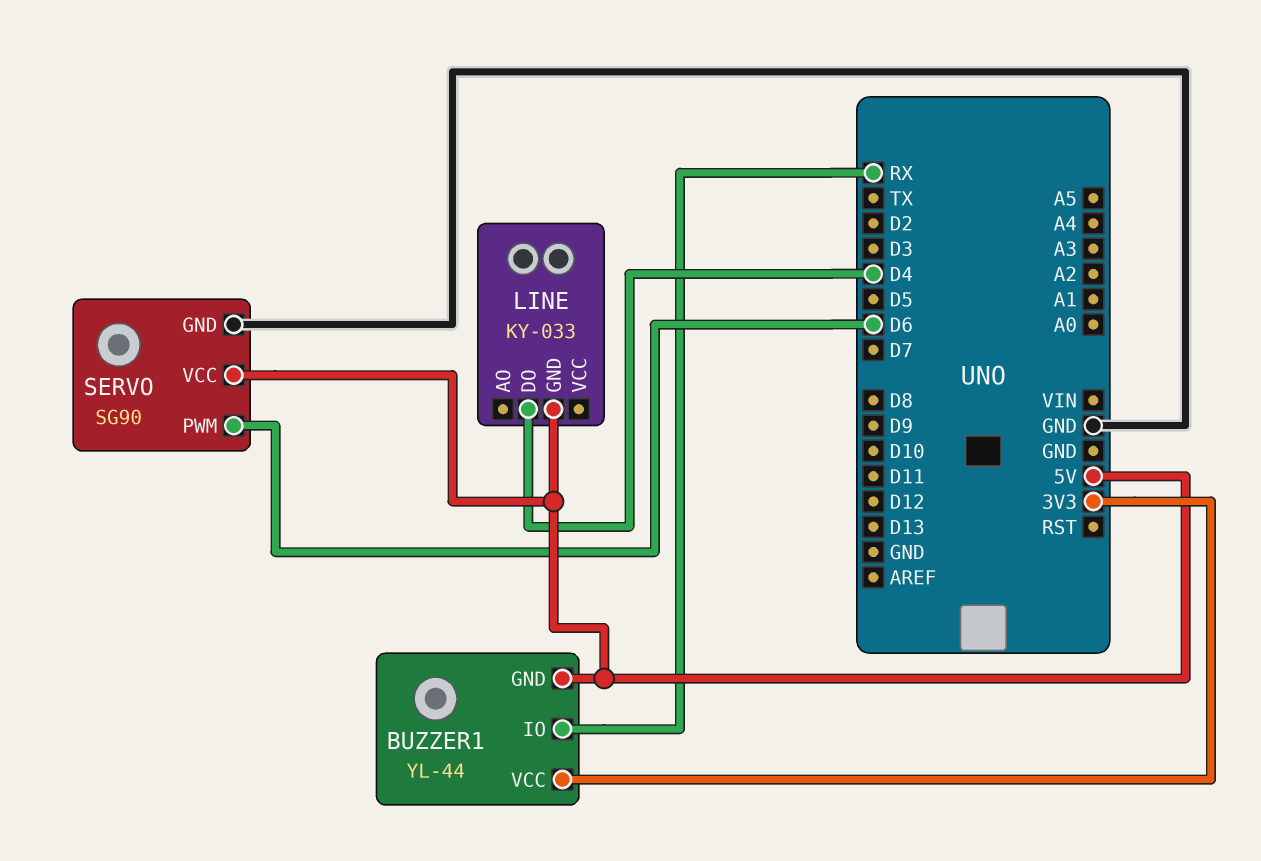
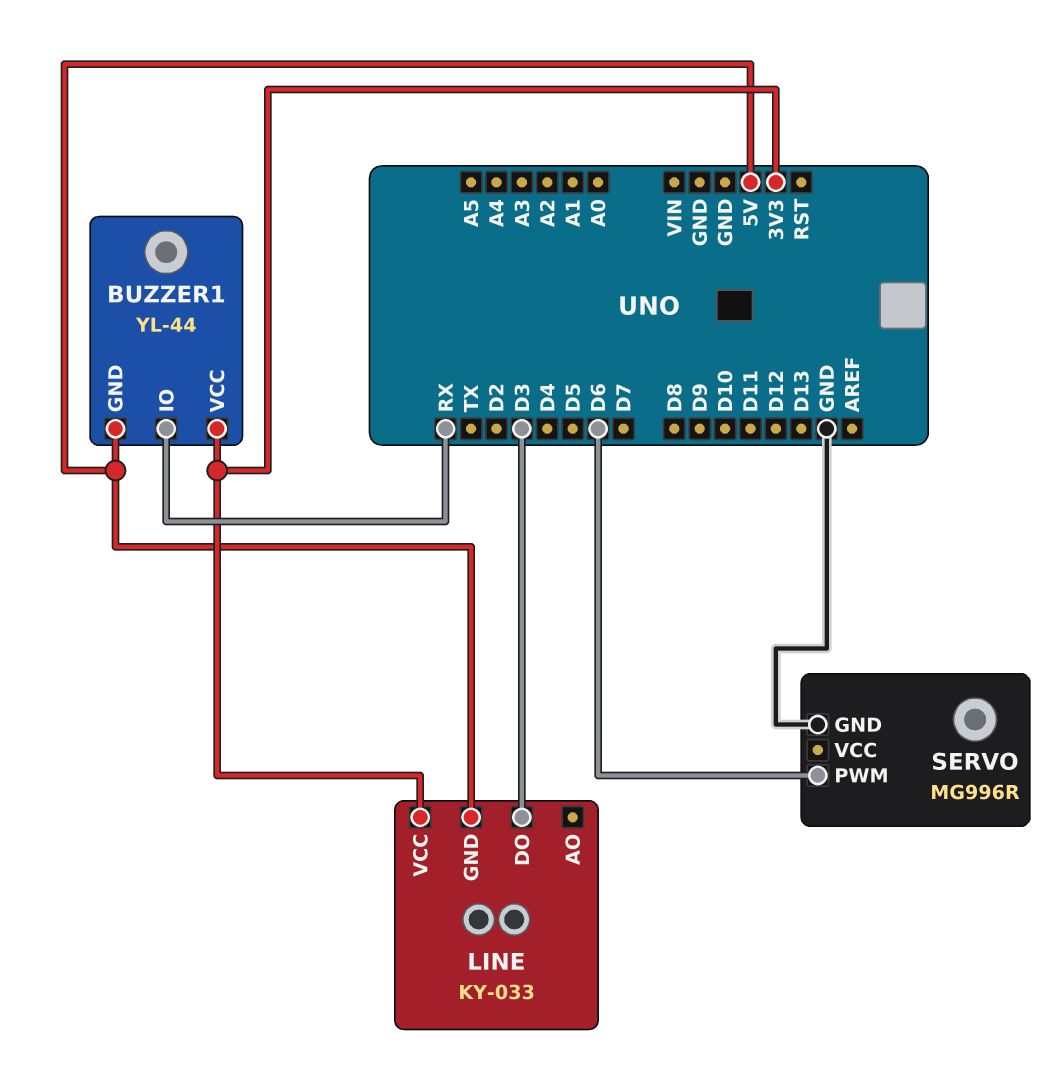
LINE pin DO: D4 -> D3
LINE pin VCC: none -> 3V3
SERVO: SG90 -> MG996R
SERVO pin VCC: 5V -> none

